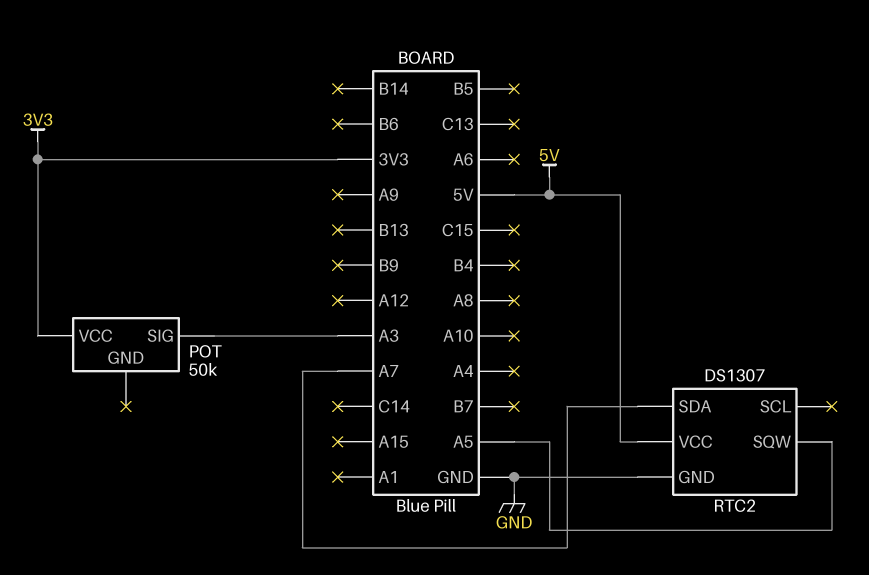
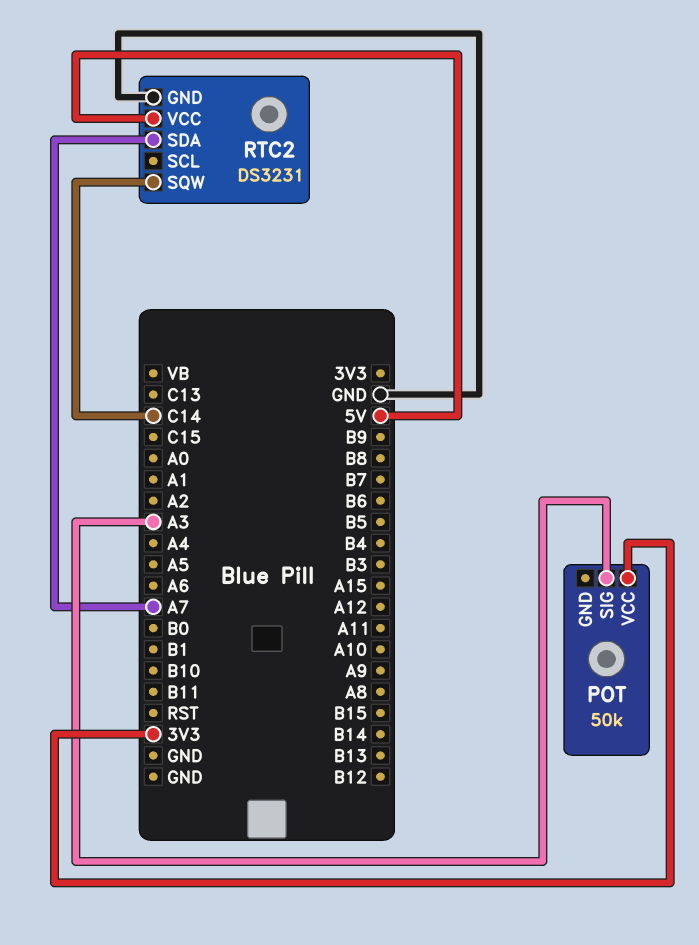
RTC2: DS1307 -> DS3231
RTC2 pin SQW: A5 -> C14

